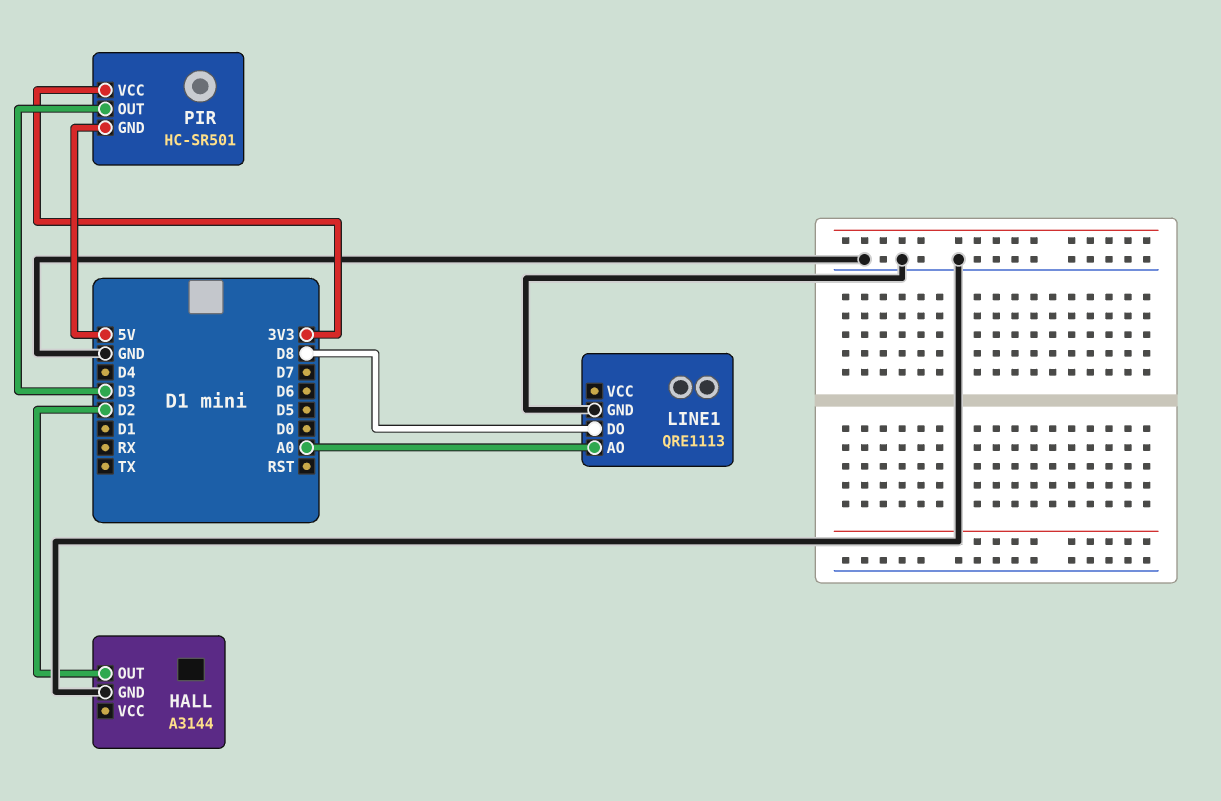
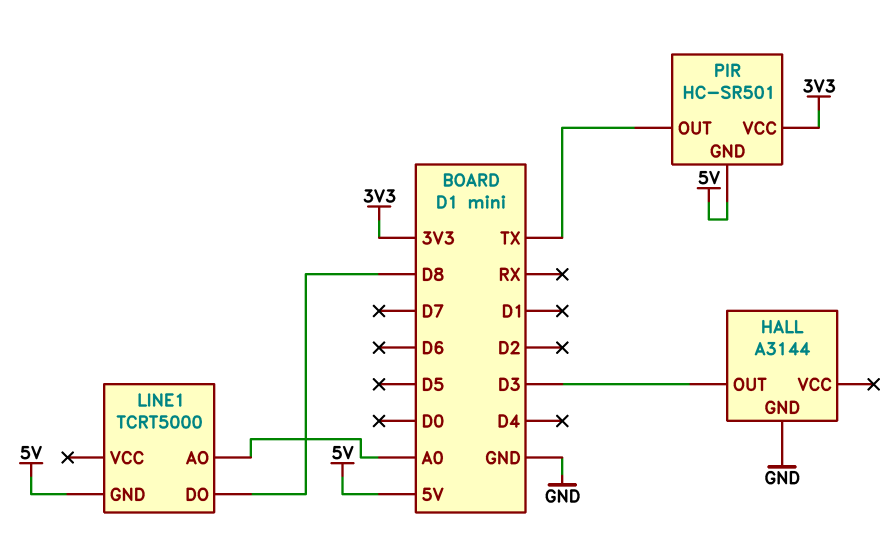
HALL pin OUT: D2 -> D3
LINE1: QRE1113 -> TCRT5000
LINE1 pin GND: GND -> 5V
PIR pin OUT: D3 -> TX

